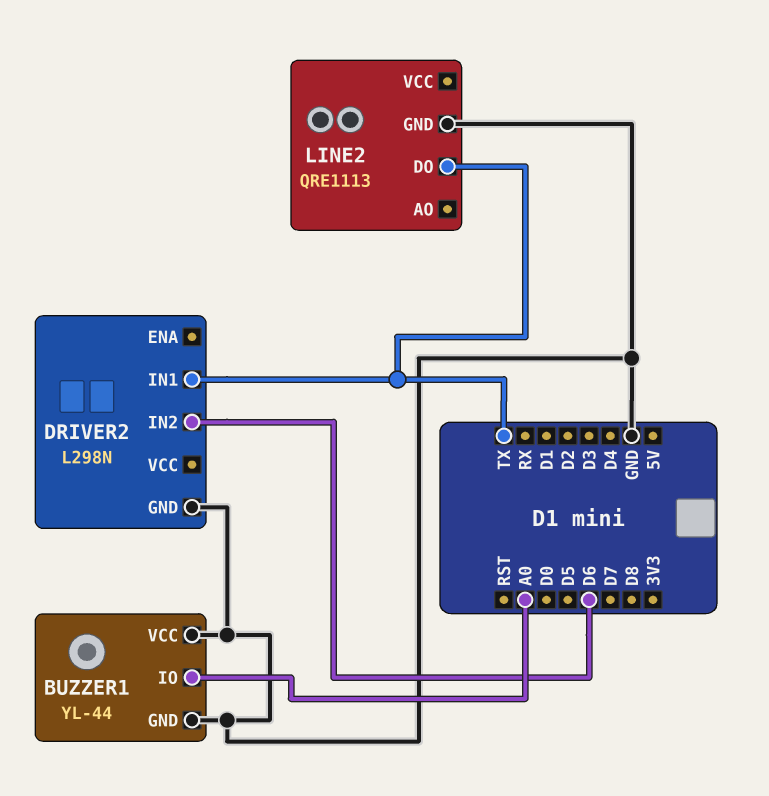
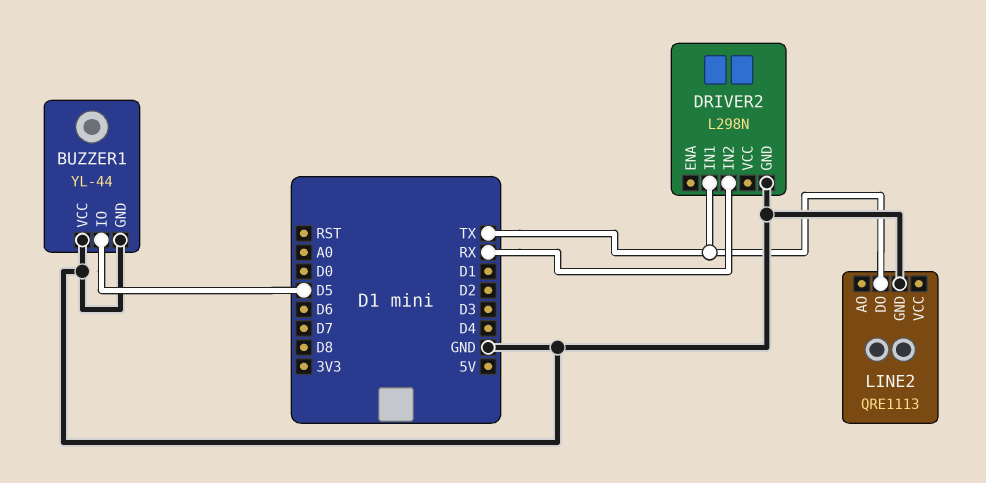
BUZZER1 pin IO: A0 -> D5
DRIVER2 pin IN2: D6 -> RX

